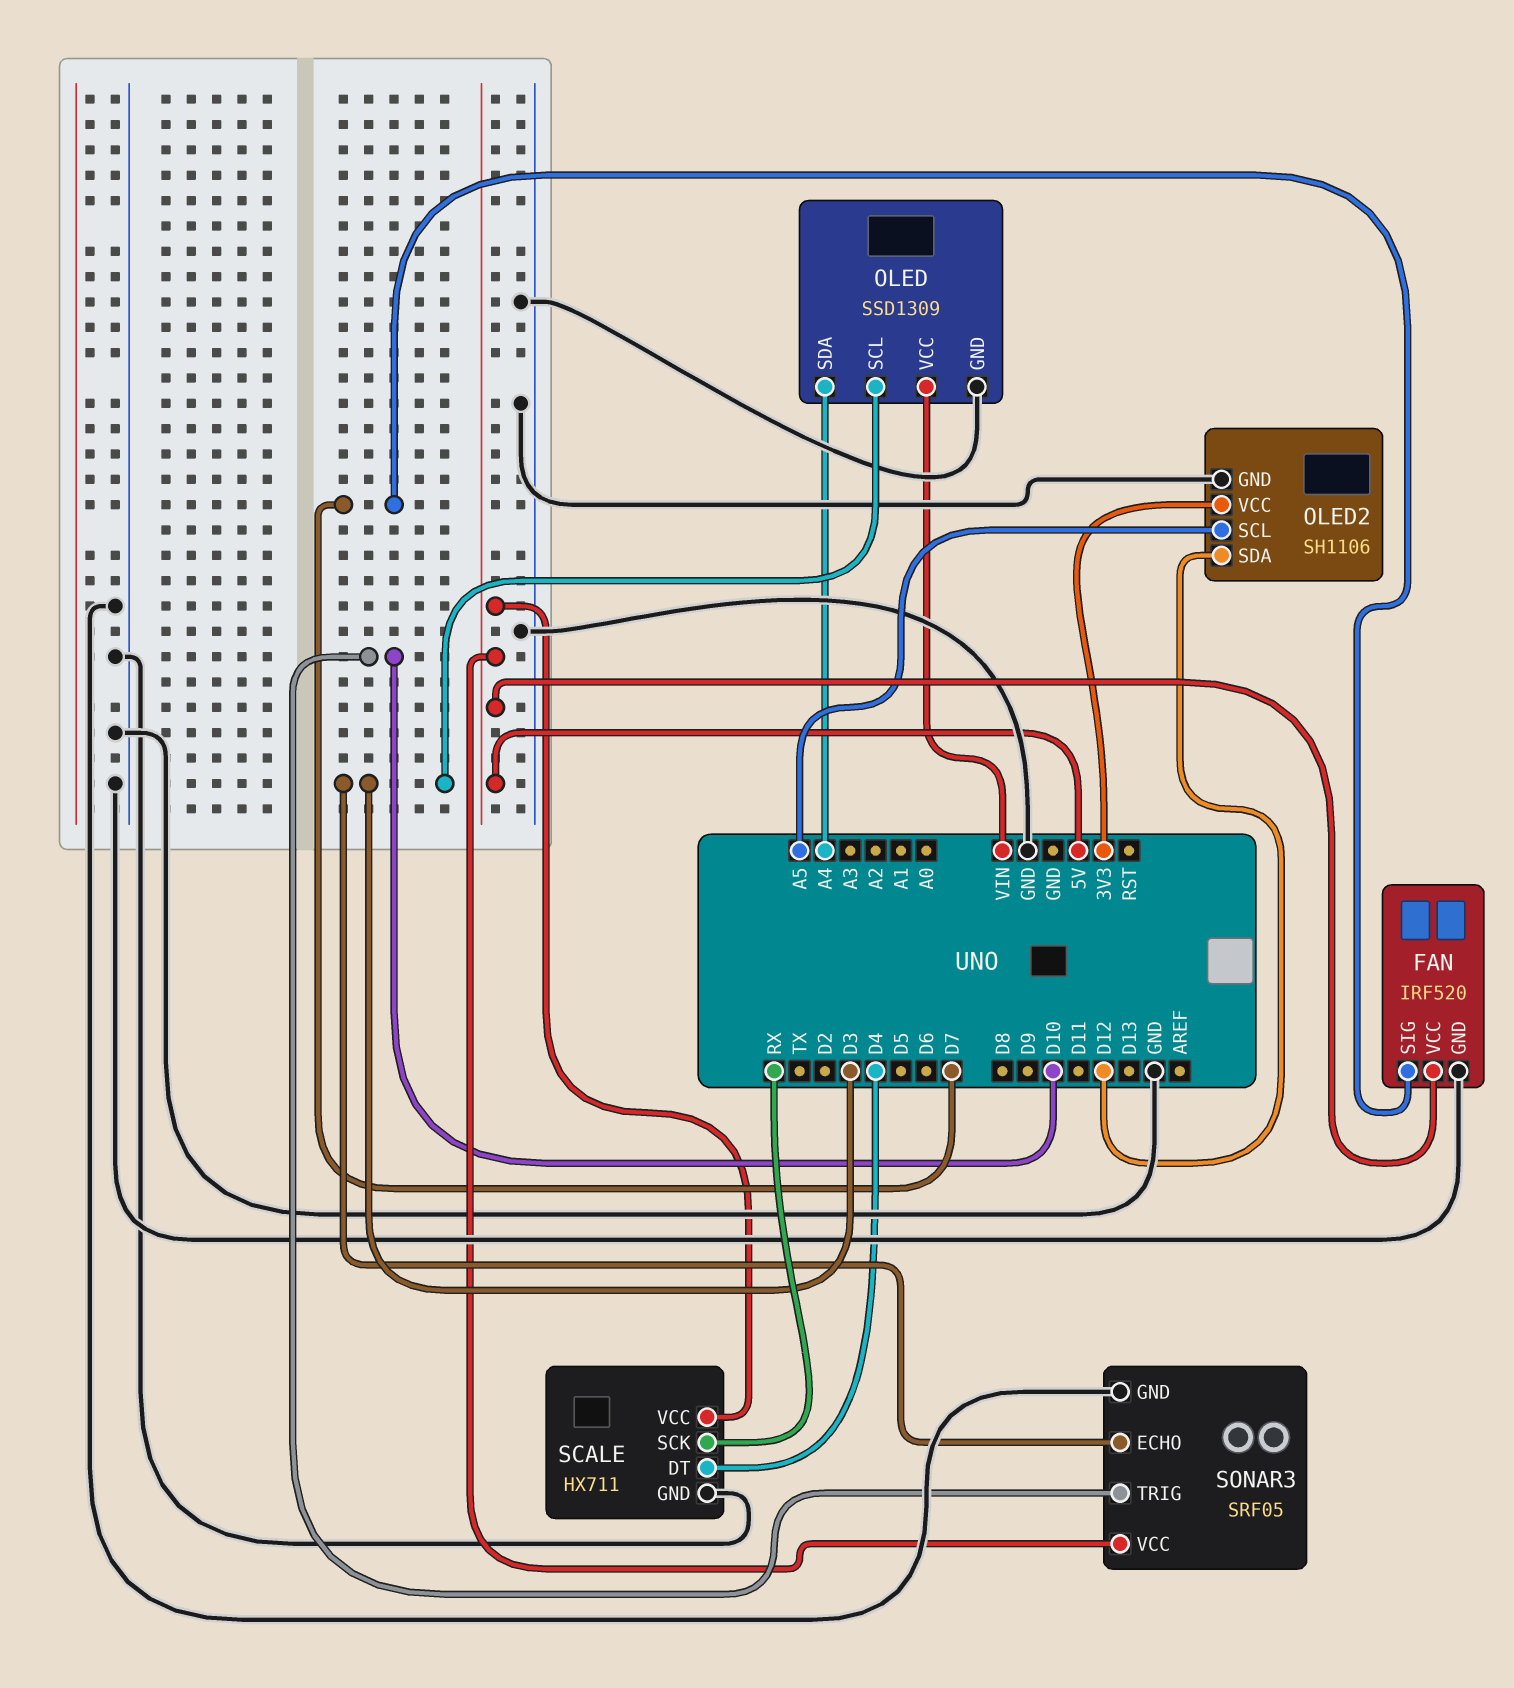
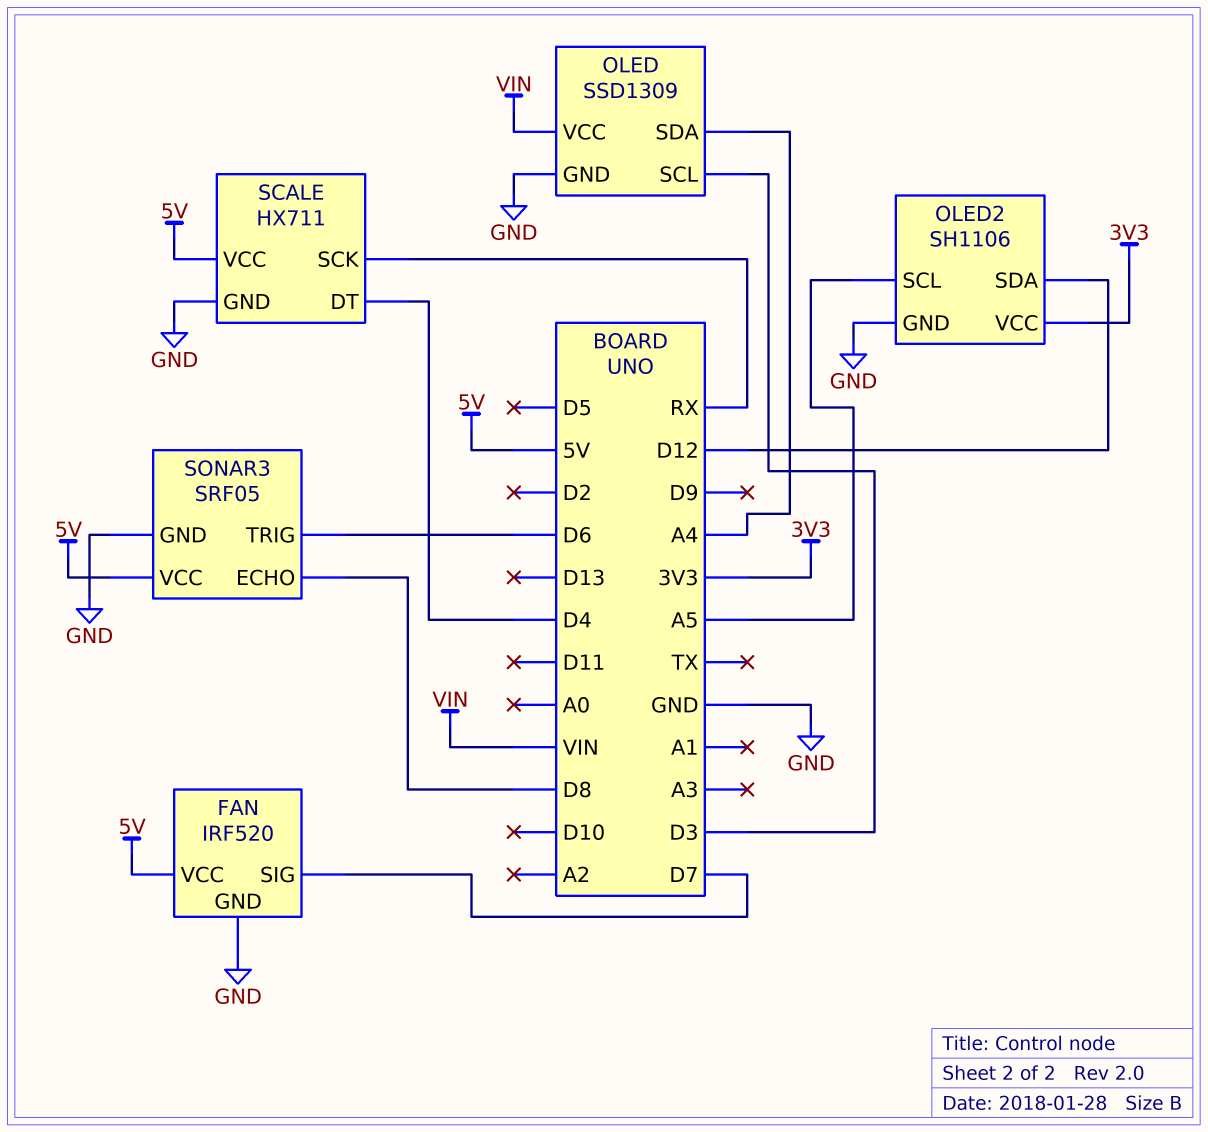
SONAR3 pin ECHO: D3 -> D8
SONAR3 pin TRIG: D10 -> D6

